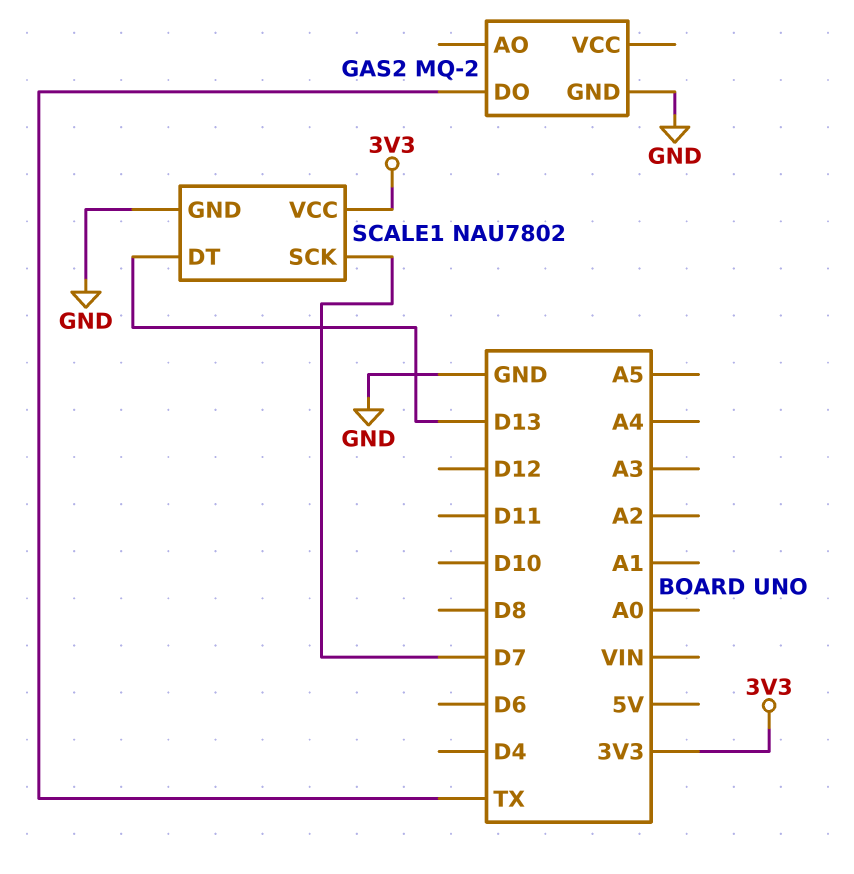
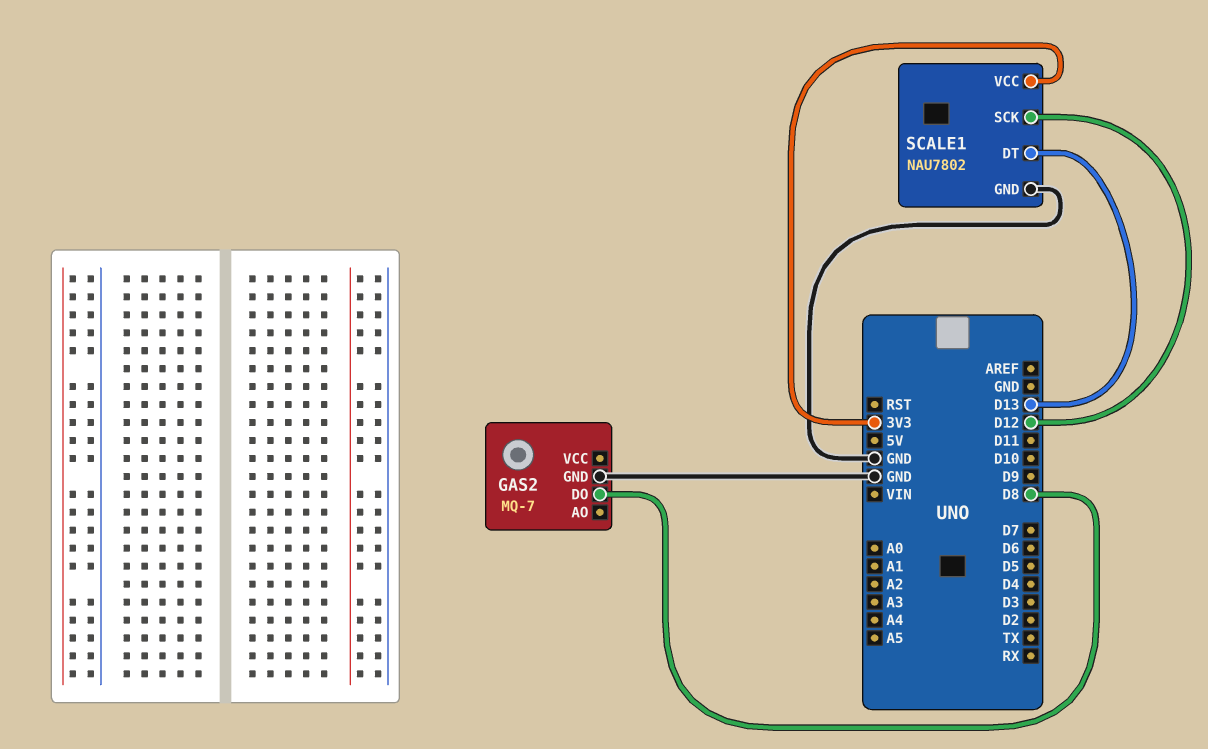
GAS2: MQ-2 -> MQ-7
GAS2 pin DO: TX -> D8
SCALE1 pin SCK: D7 -> D12

